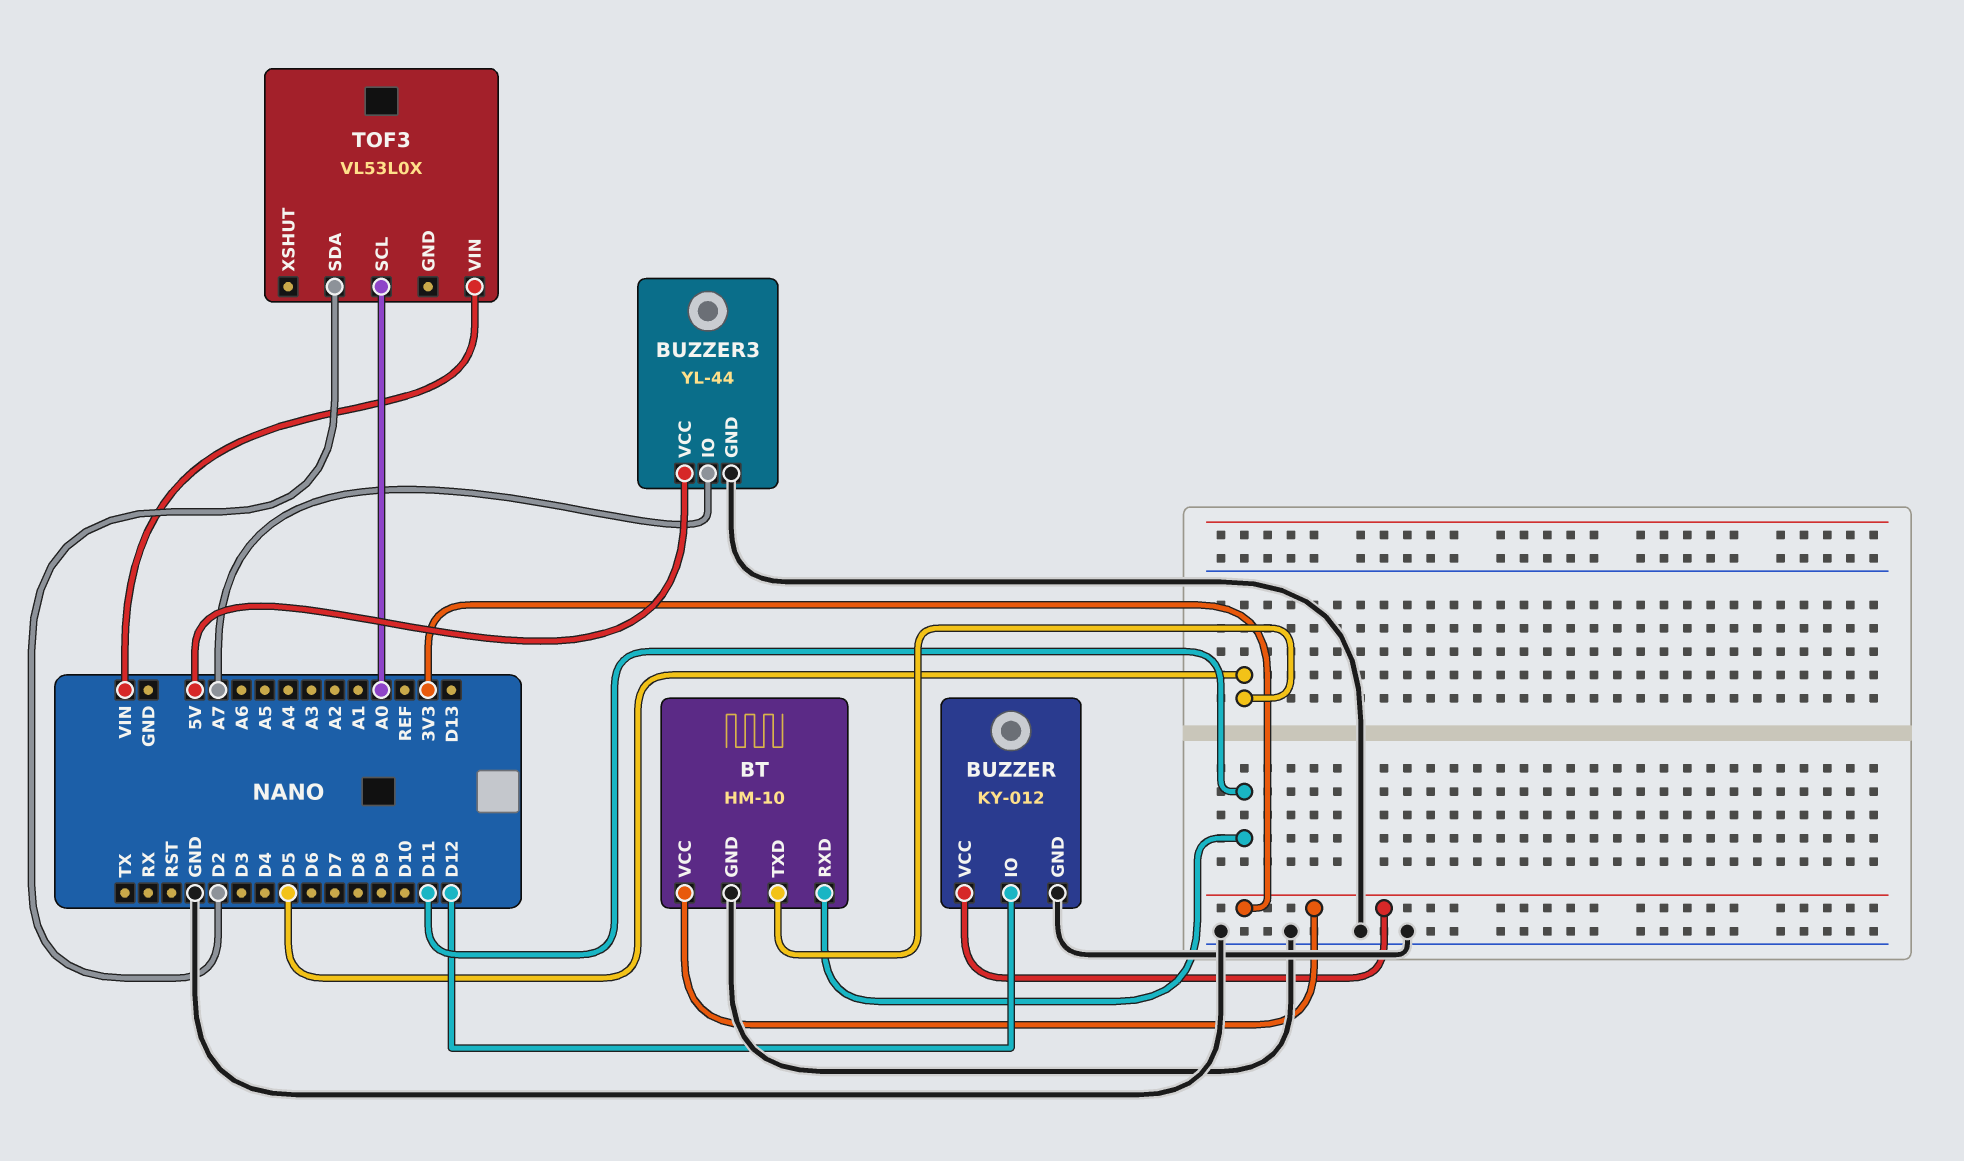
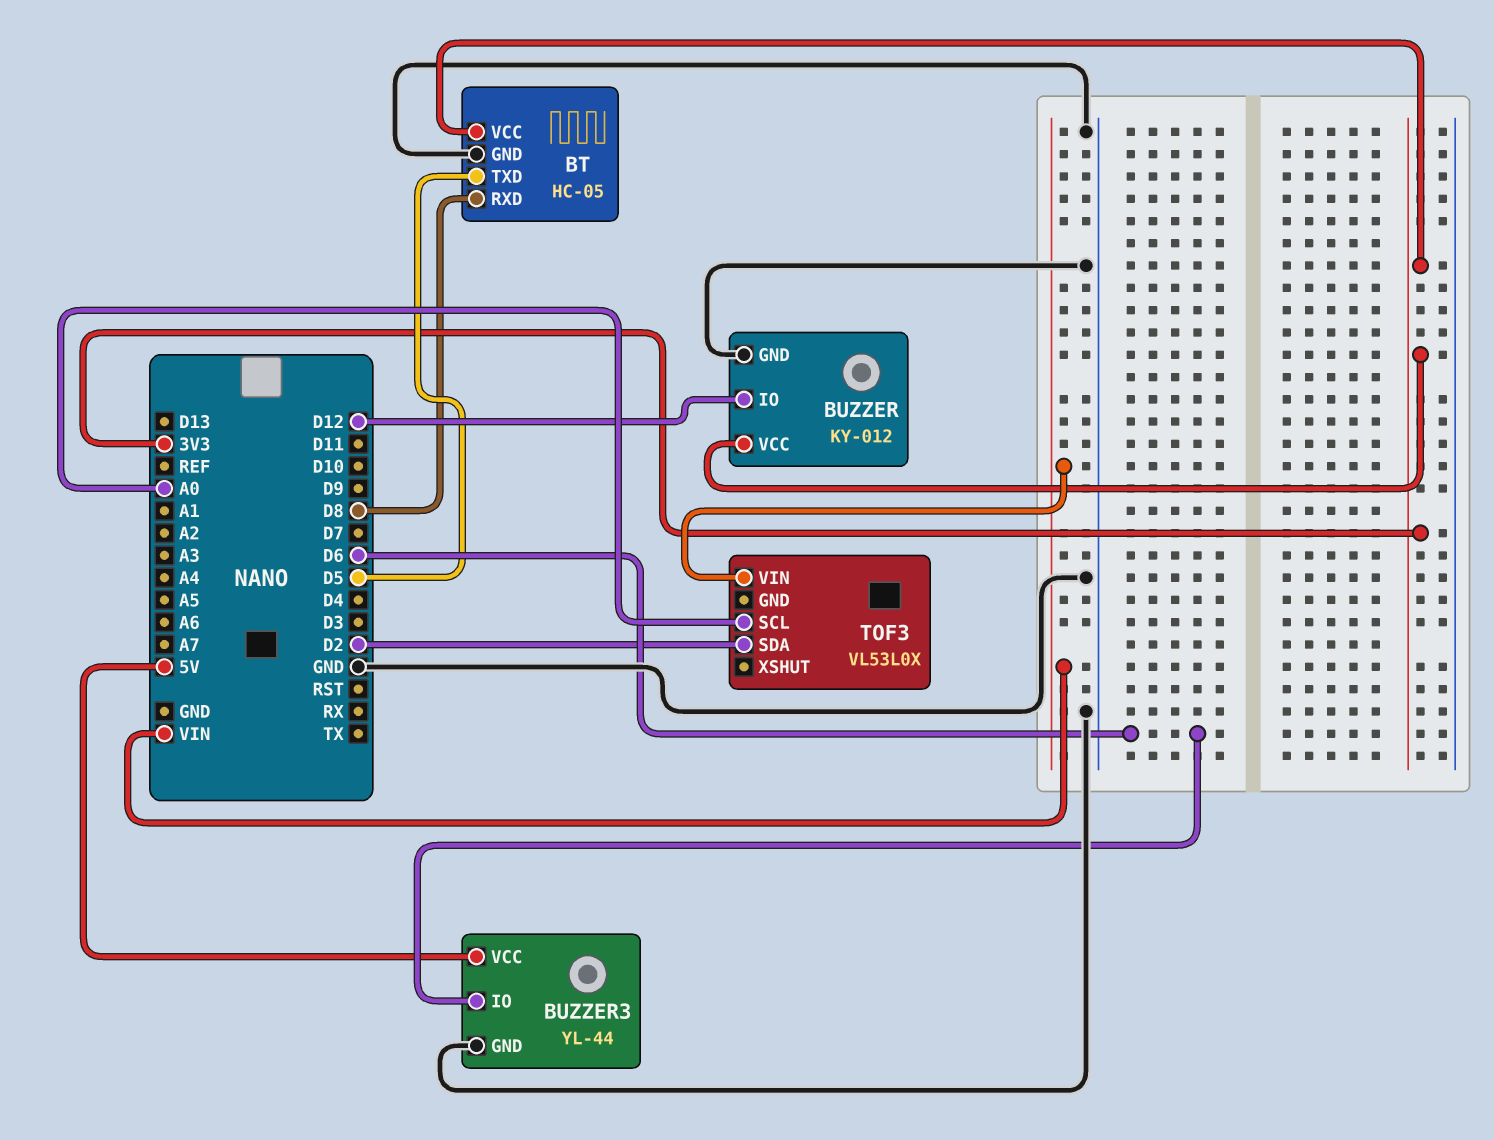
BT: HM-10 -> HC-05
BT pin RXD: D11 -> D8
BUZZER3 pin IO: A7 -> D6

